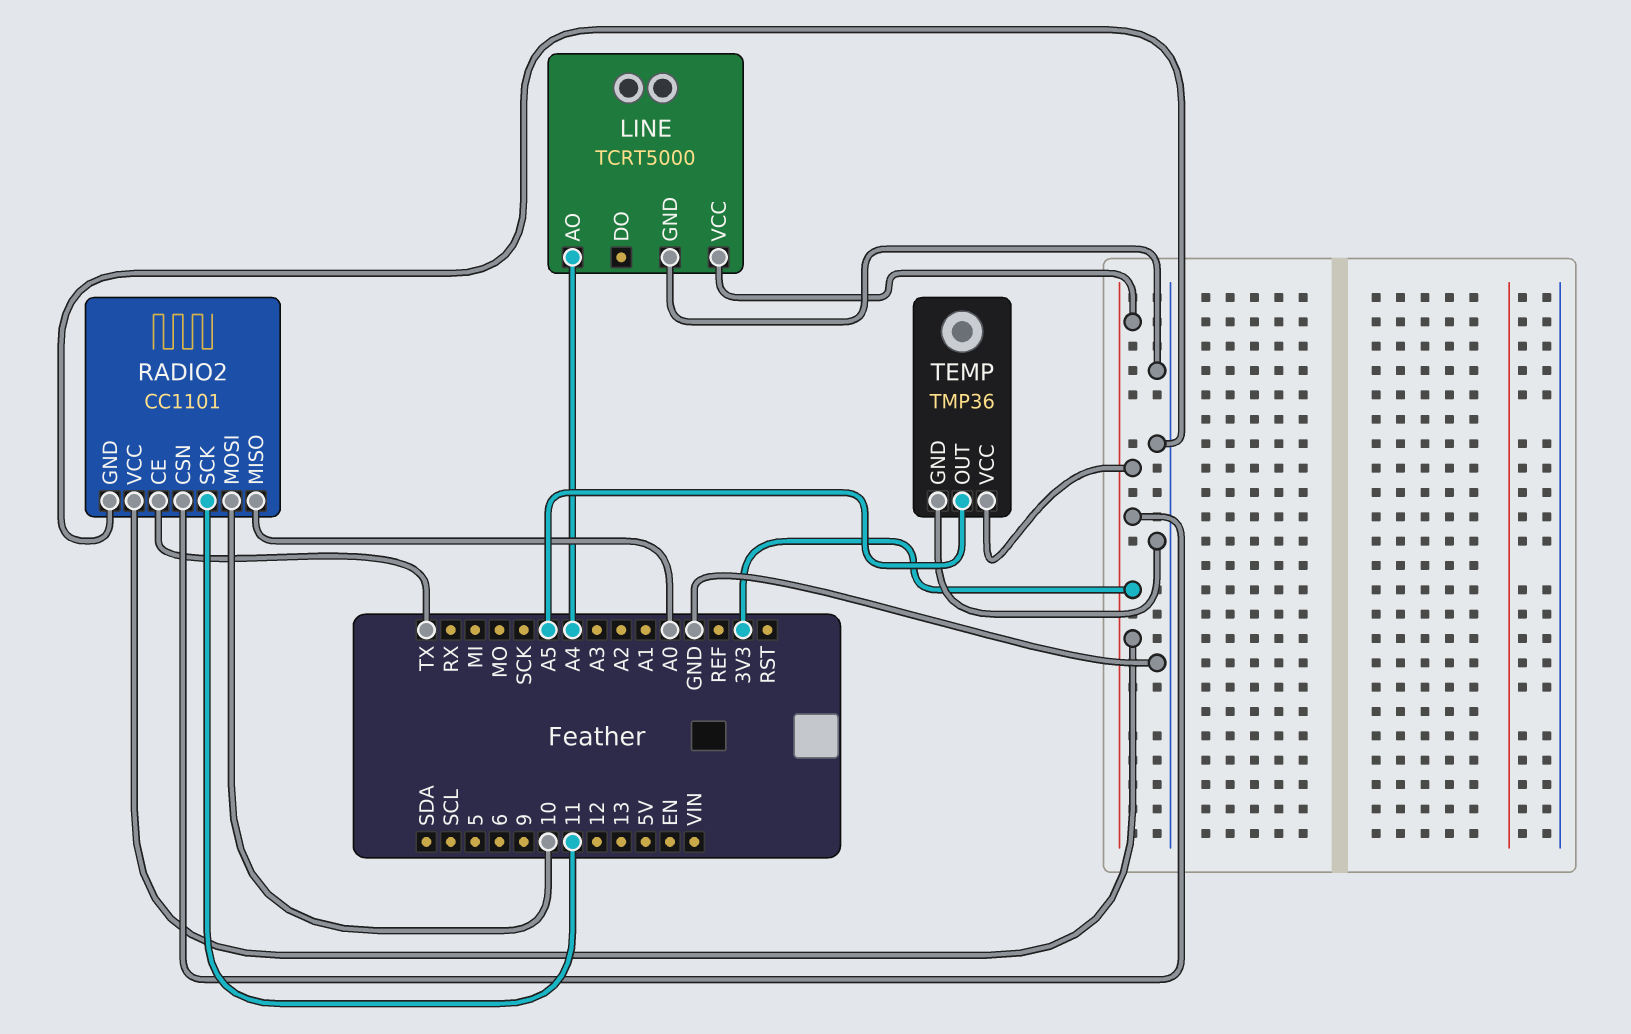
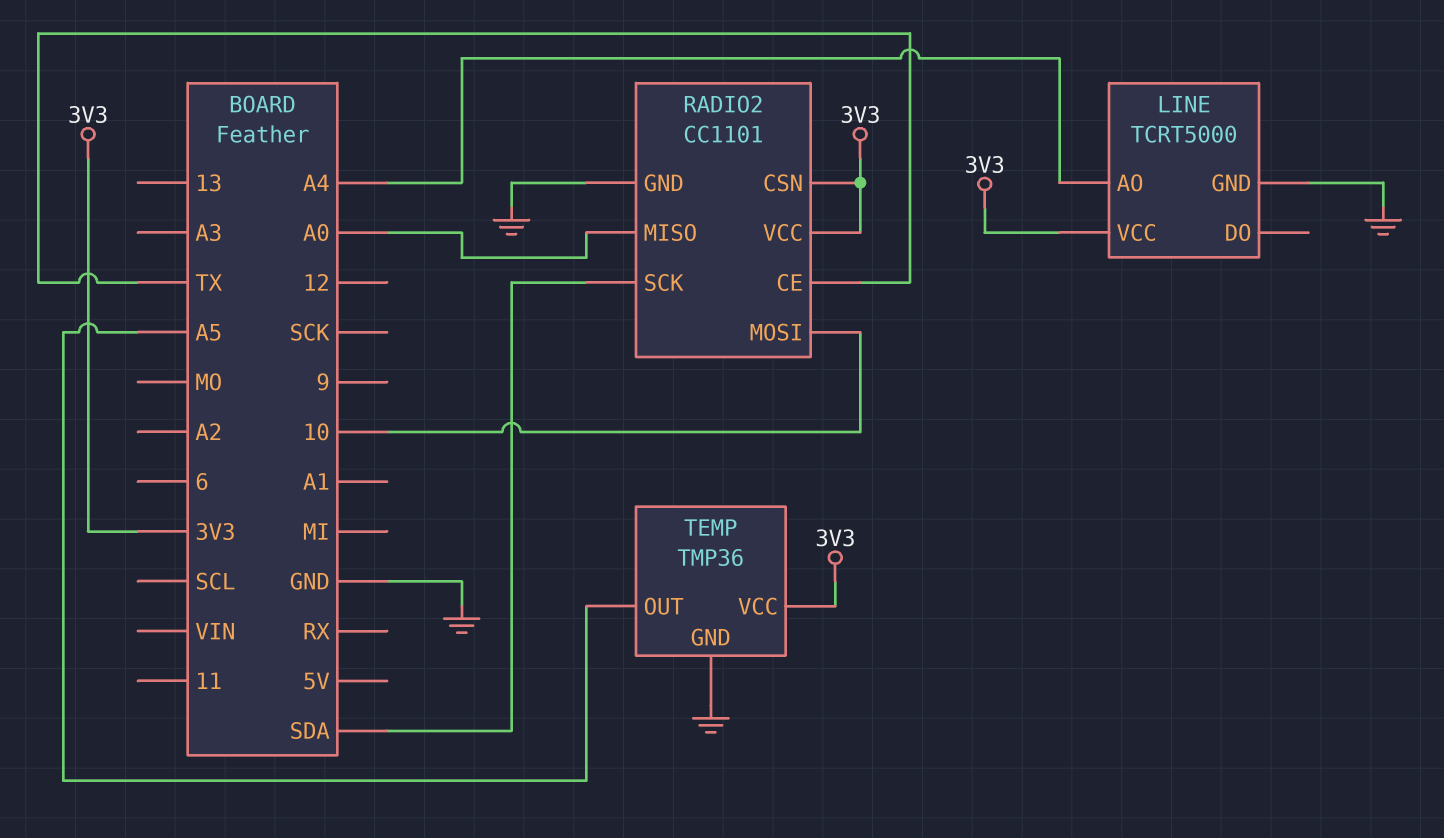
RADIO2 pin SCK: 11 -> SDA

